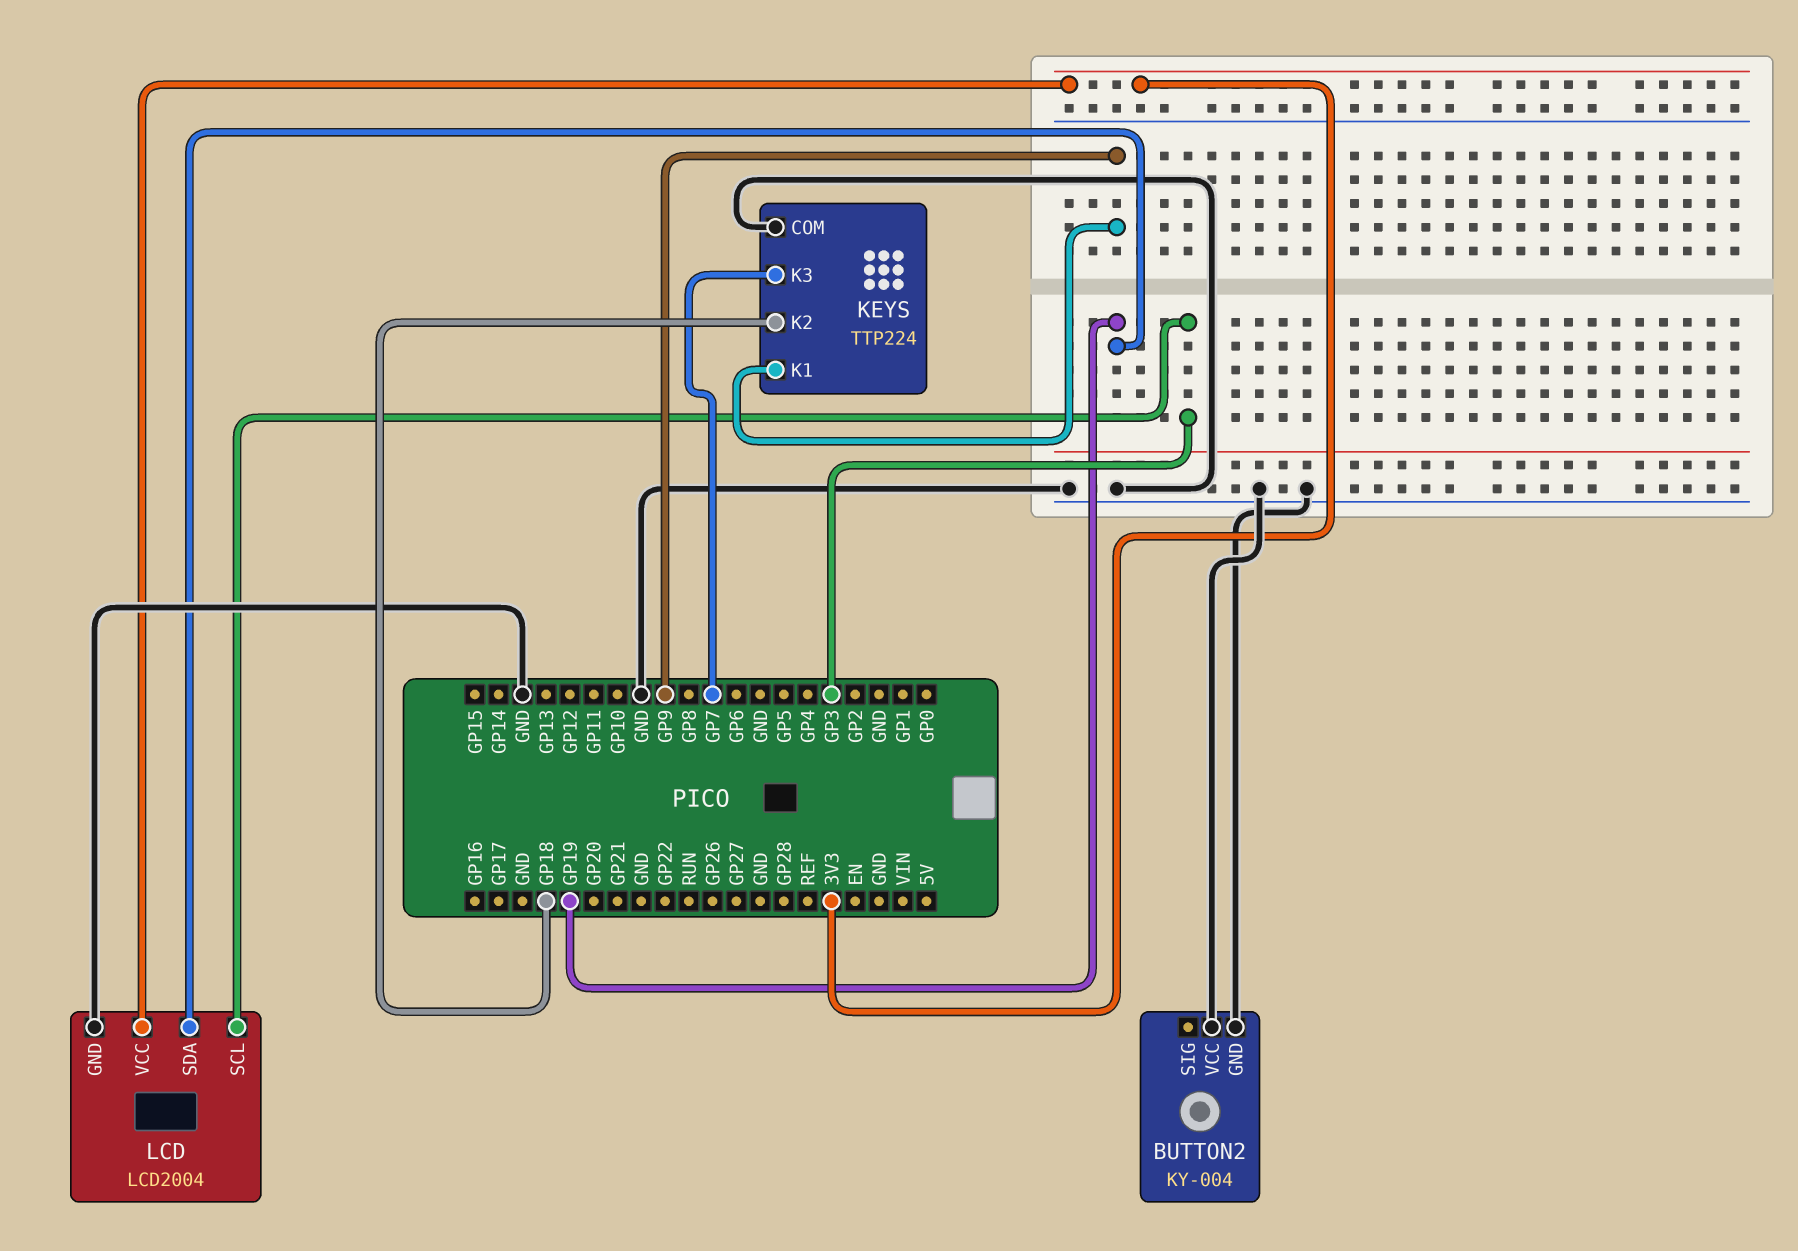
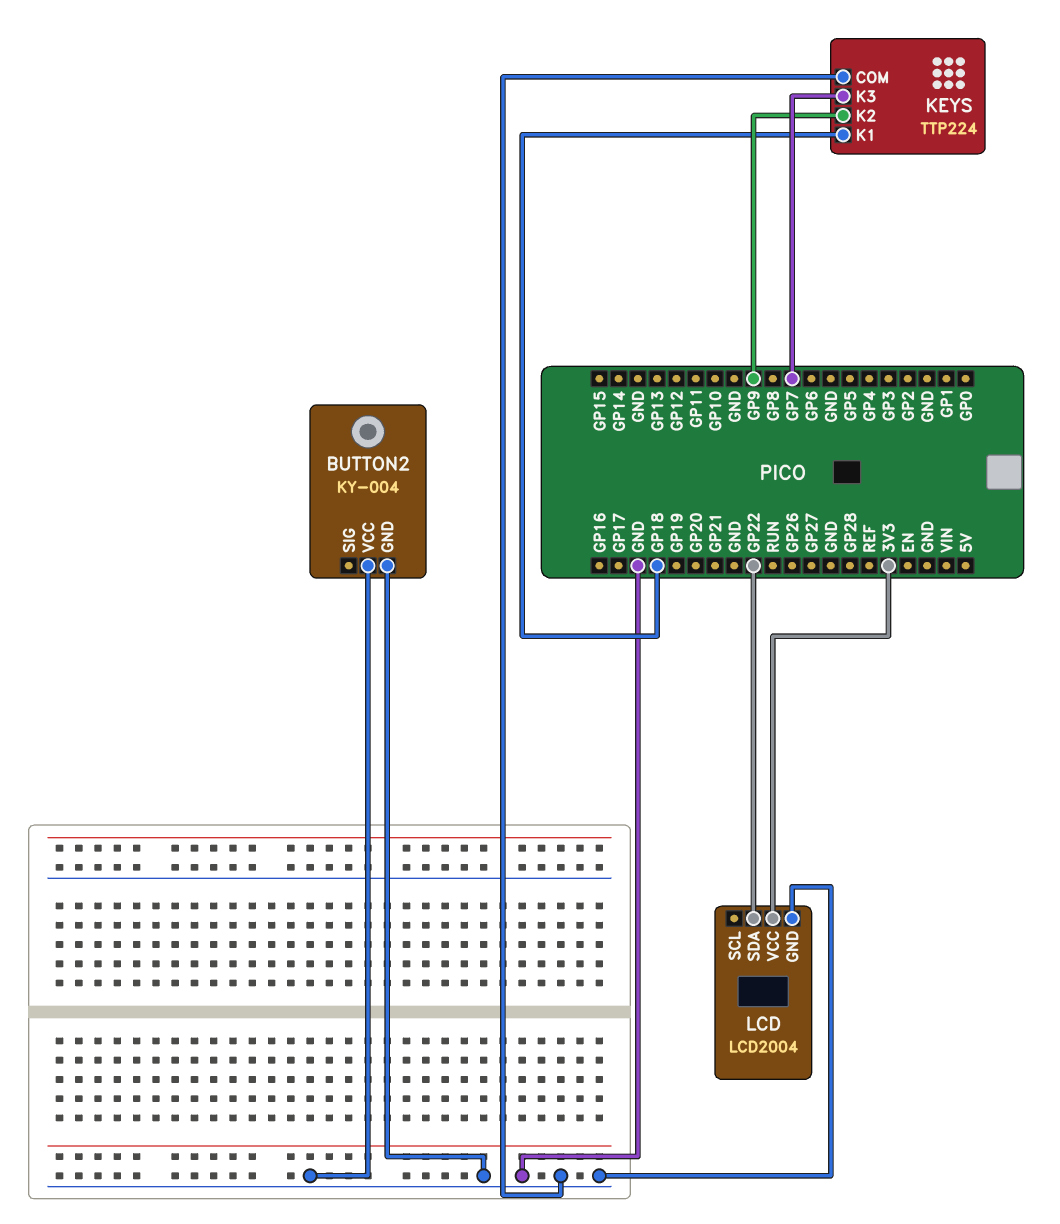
KEYS pin K1: GP9 -> GP18
KEYS pin K2: GP18 -> GP9
LCD pin SCL: GP3 -> none
LCD pin SDA: GP19 -> GP22

